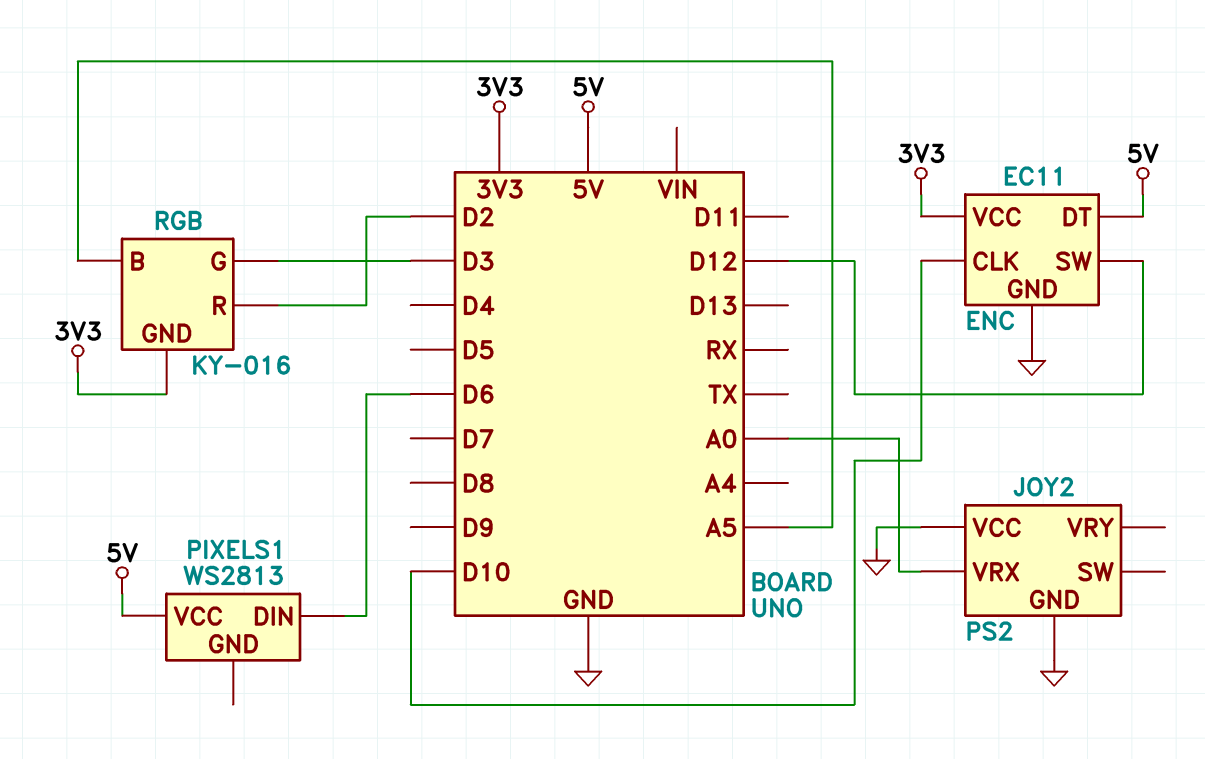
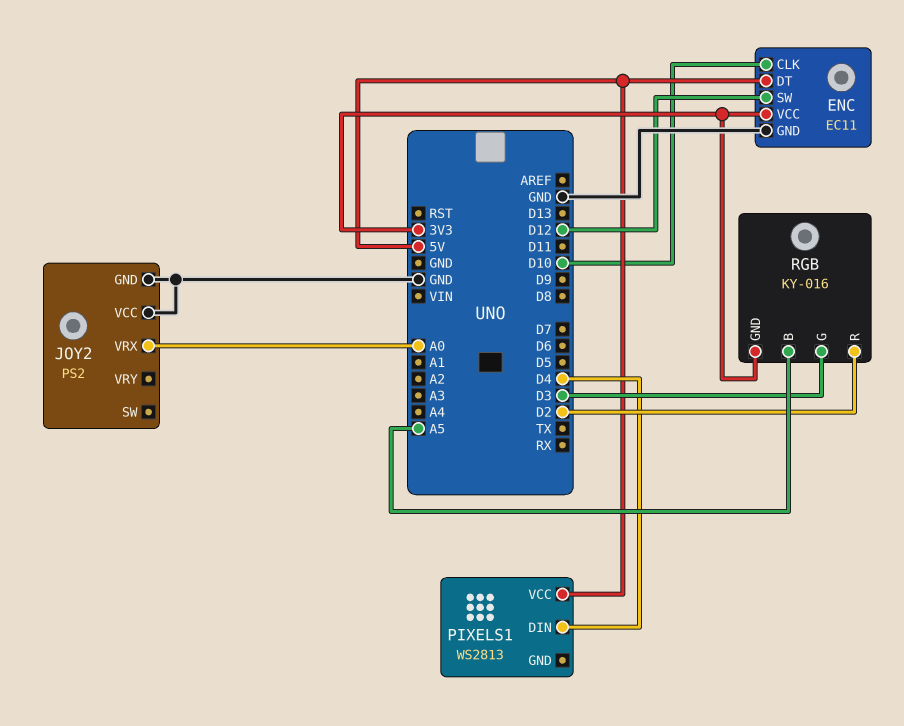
PIXELS1 pin DIN: D6 -> D4

